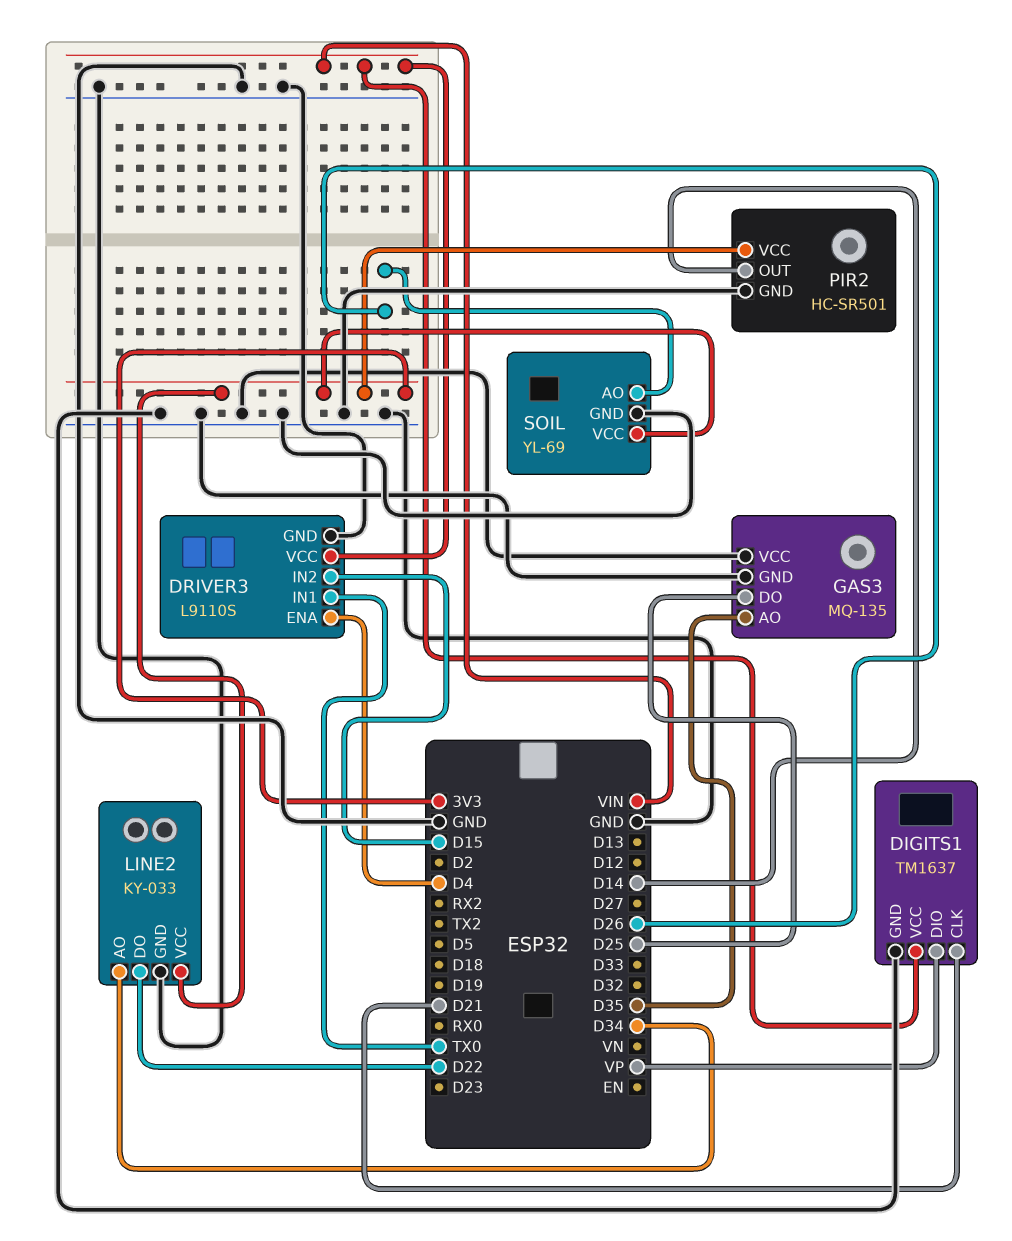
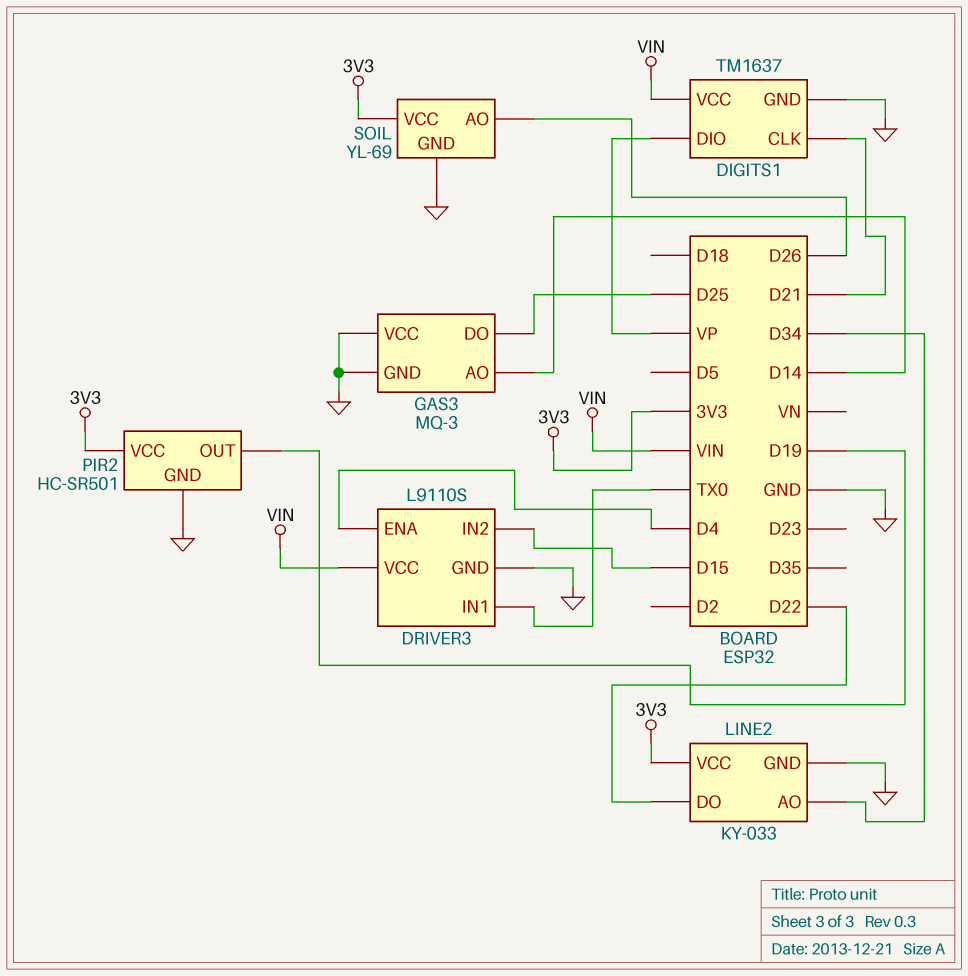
GAS3: MQ-135 -> MQ-3
GAS3 pin AO: D35 -> D14
PIR2 pin OUT: D14 -> D19

